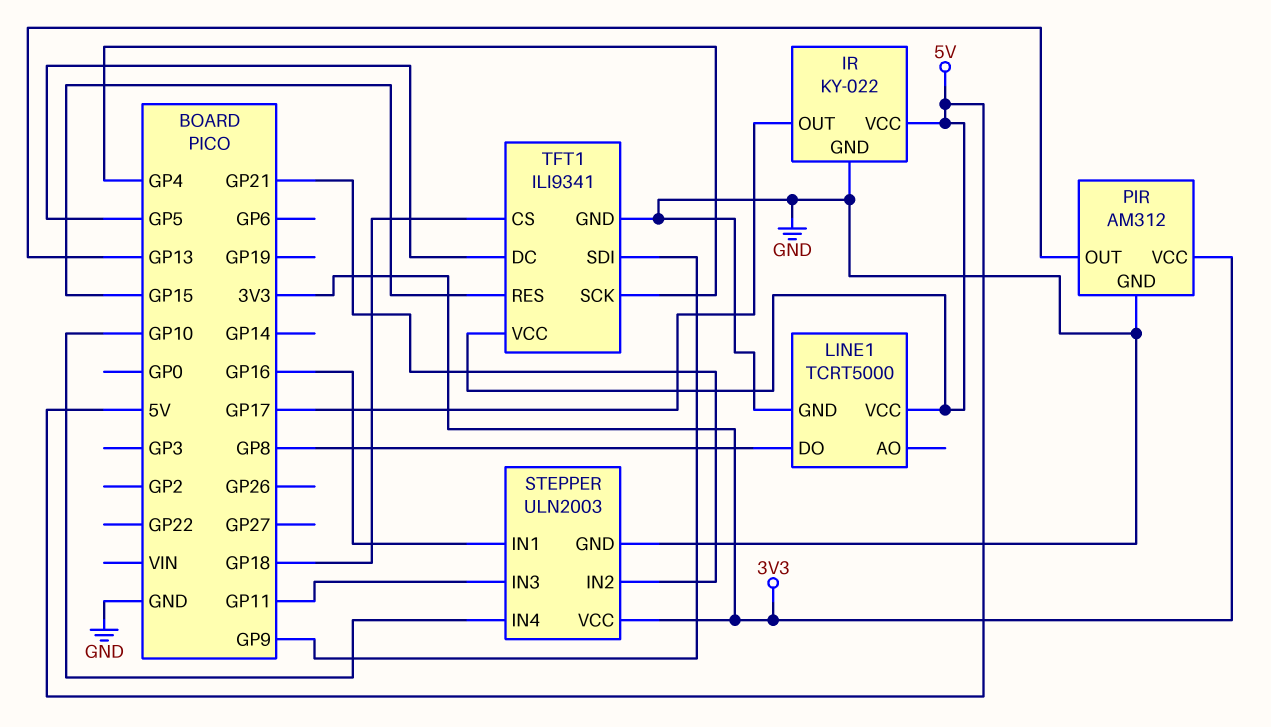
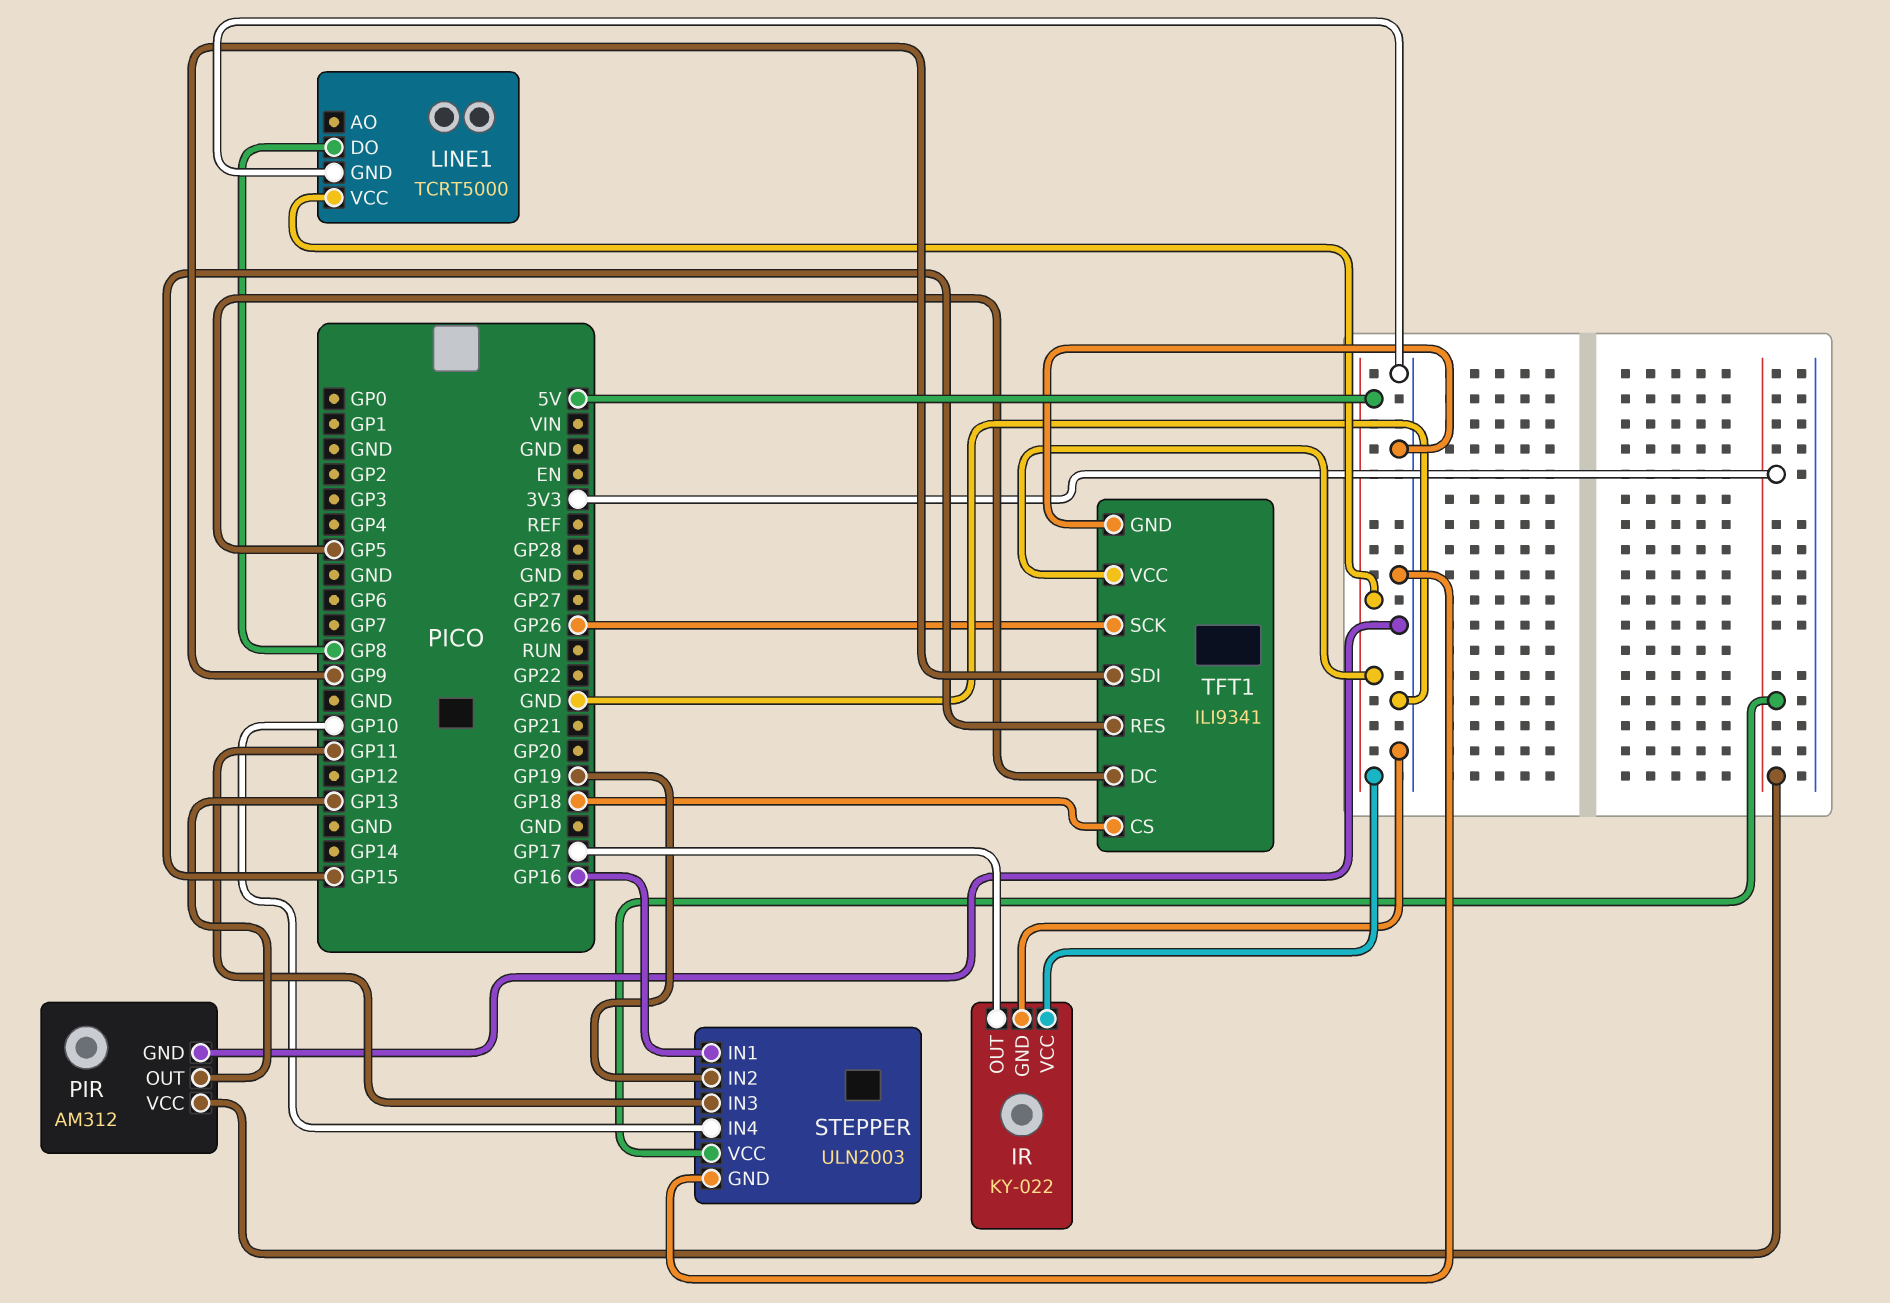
STEPPER pin IN2: GP21 -> GP19
TFT1 pin SCK: GP4 -> GP26

